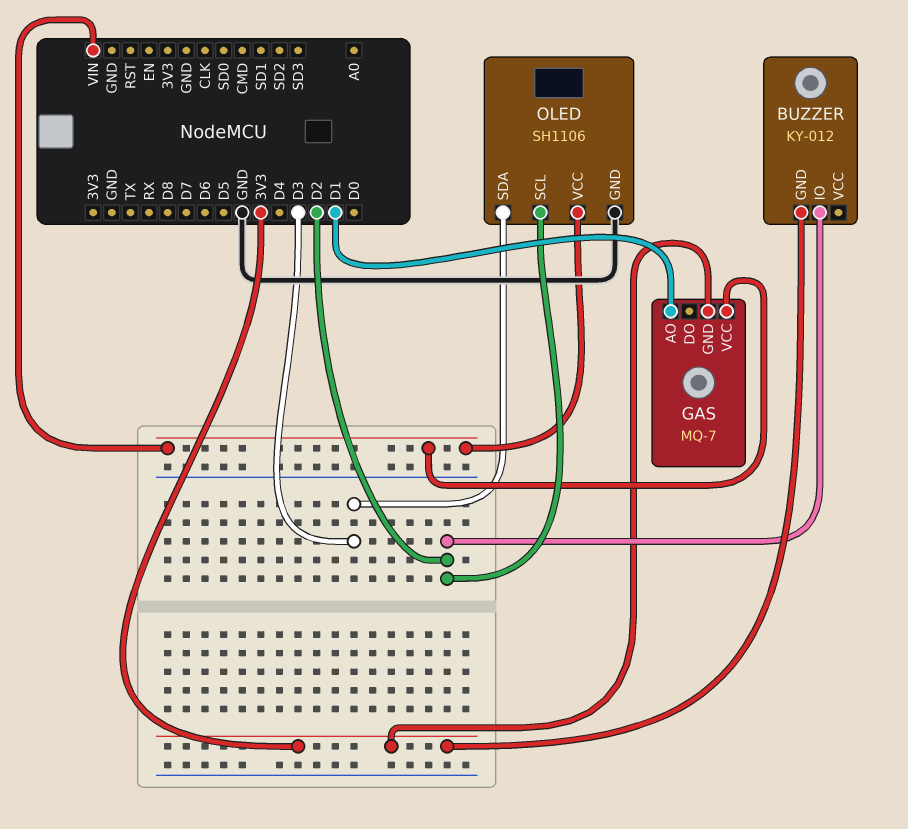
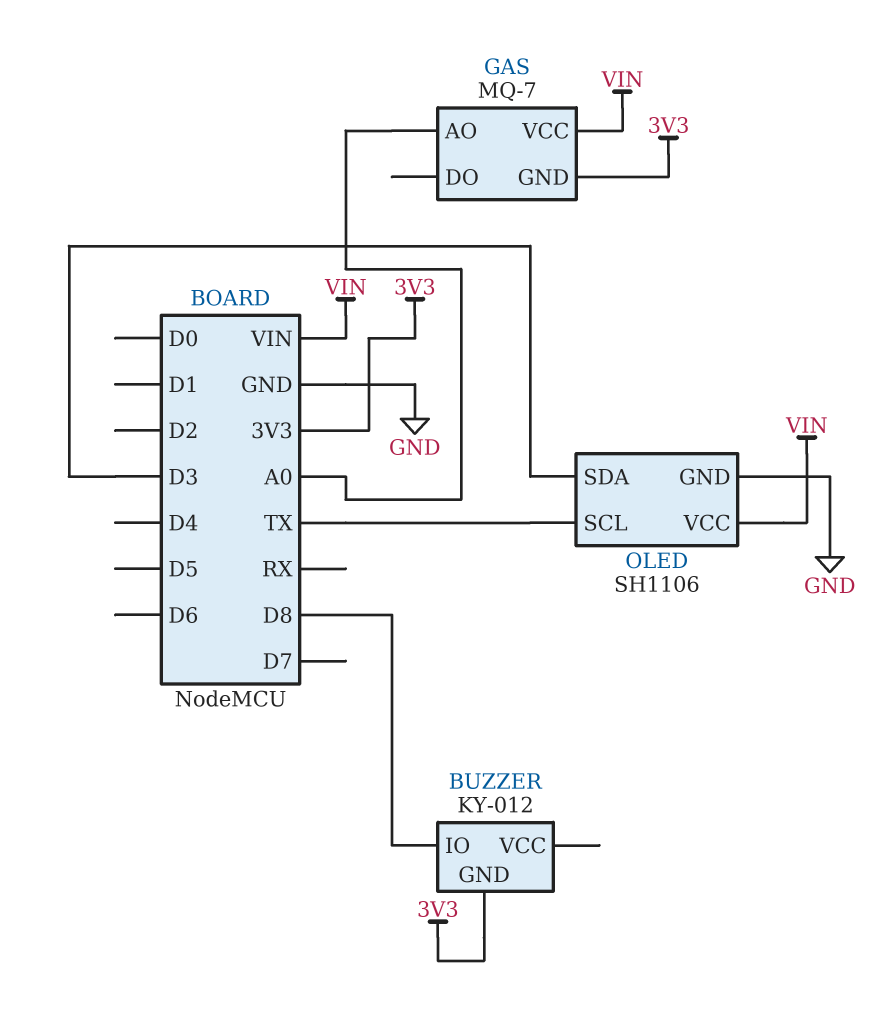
BUZZER pin IO: D2 -> D8
GAS pin AO: D1 -> A0
OLED pin SCL: D2 -> TX

